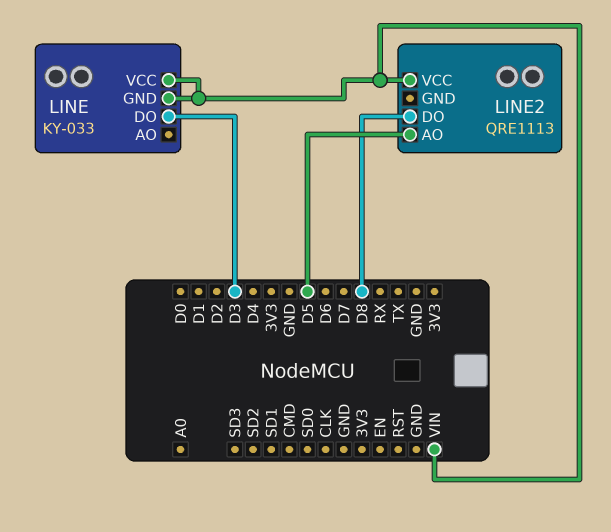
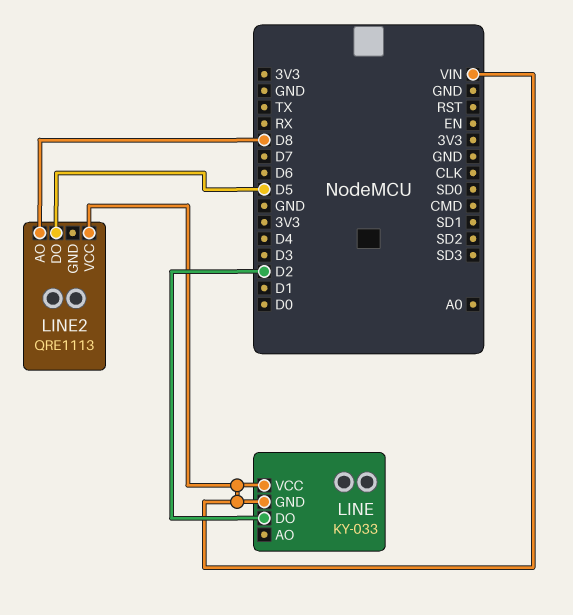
LINE pin DO: D3 -> D2
LINE2 pin AO: D5 -> D8
LINE2 pin DO: D8 -> D5

